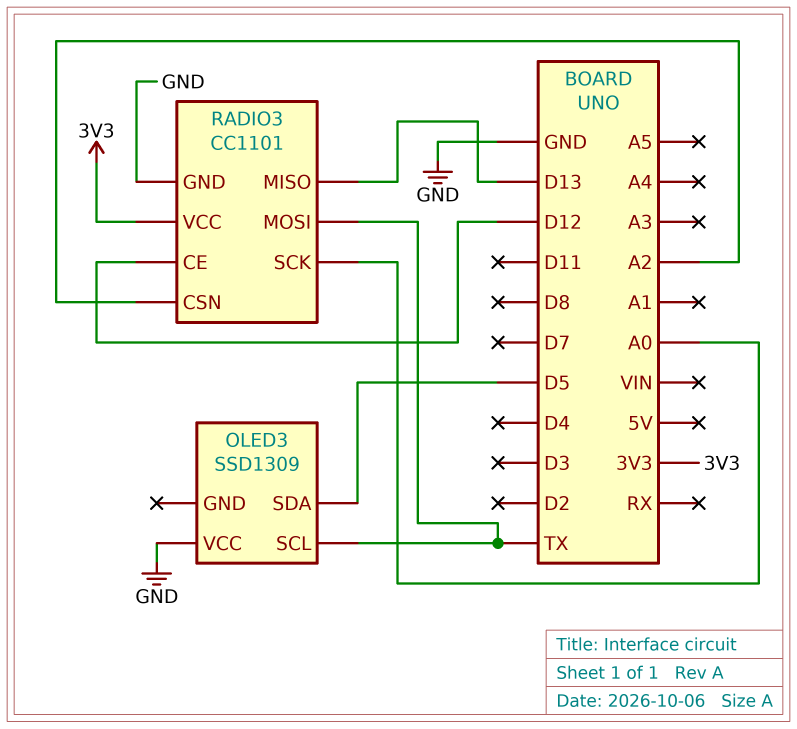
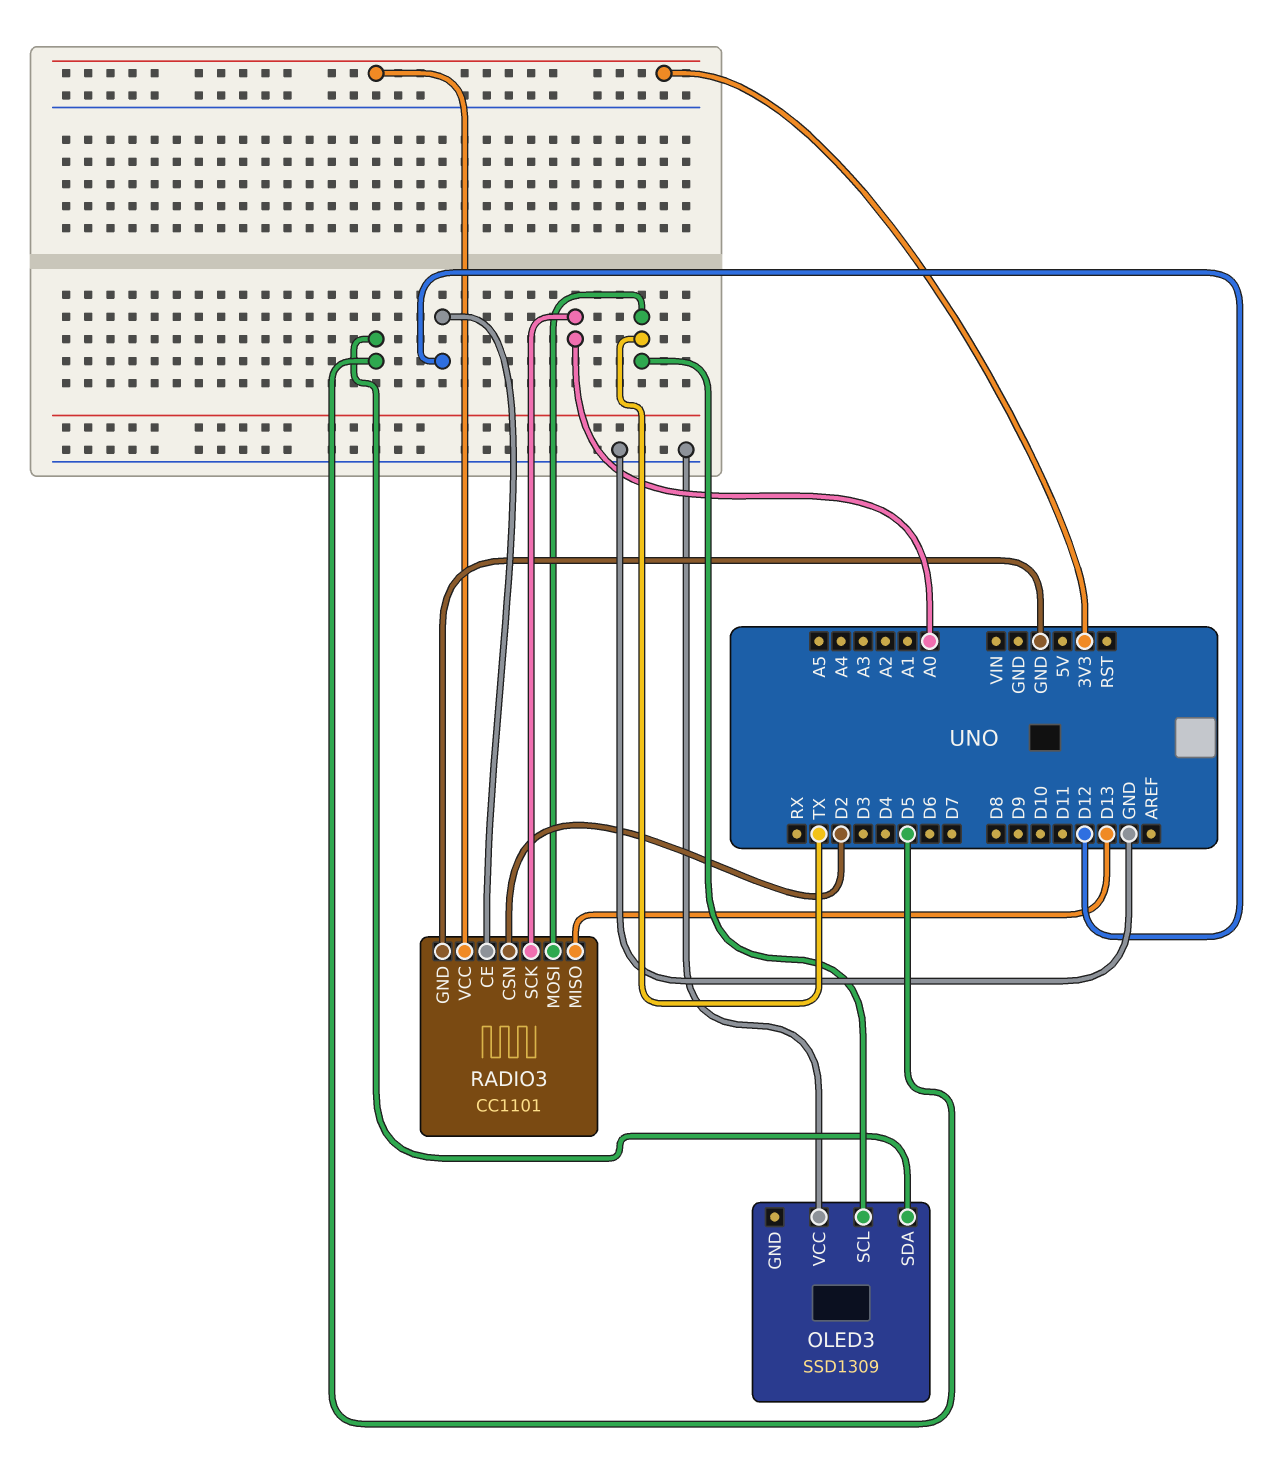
RADIO3 pin CSN: A2 -> D2

